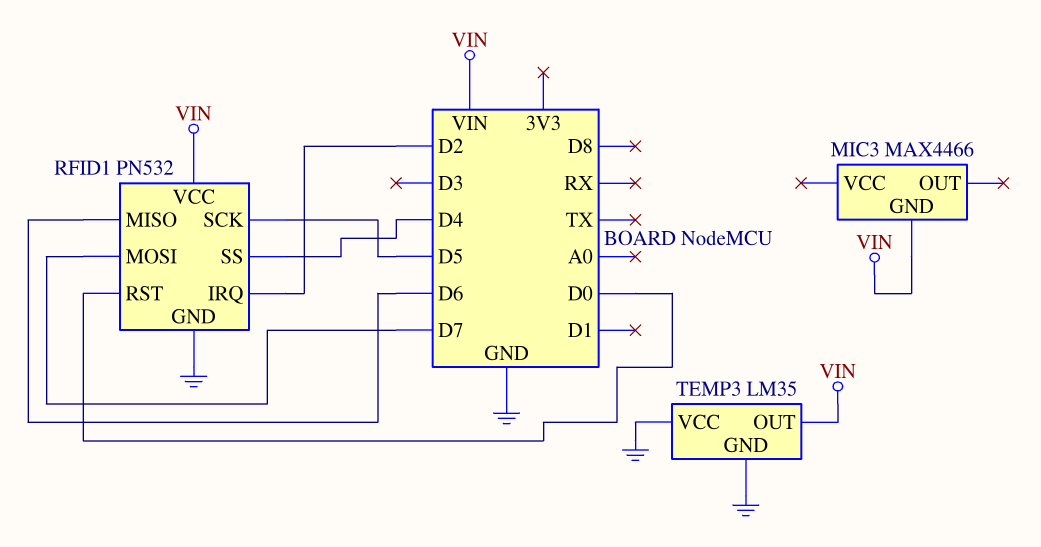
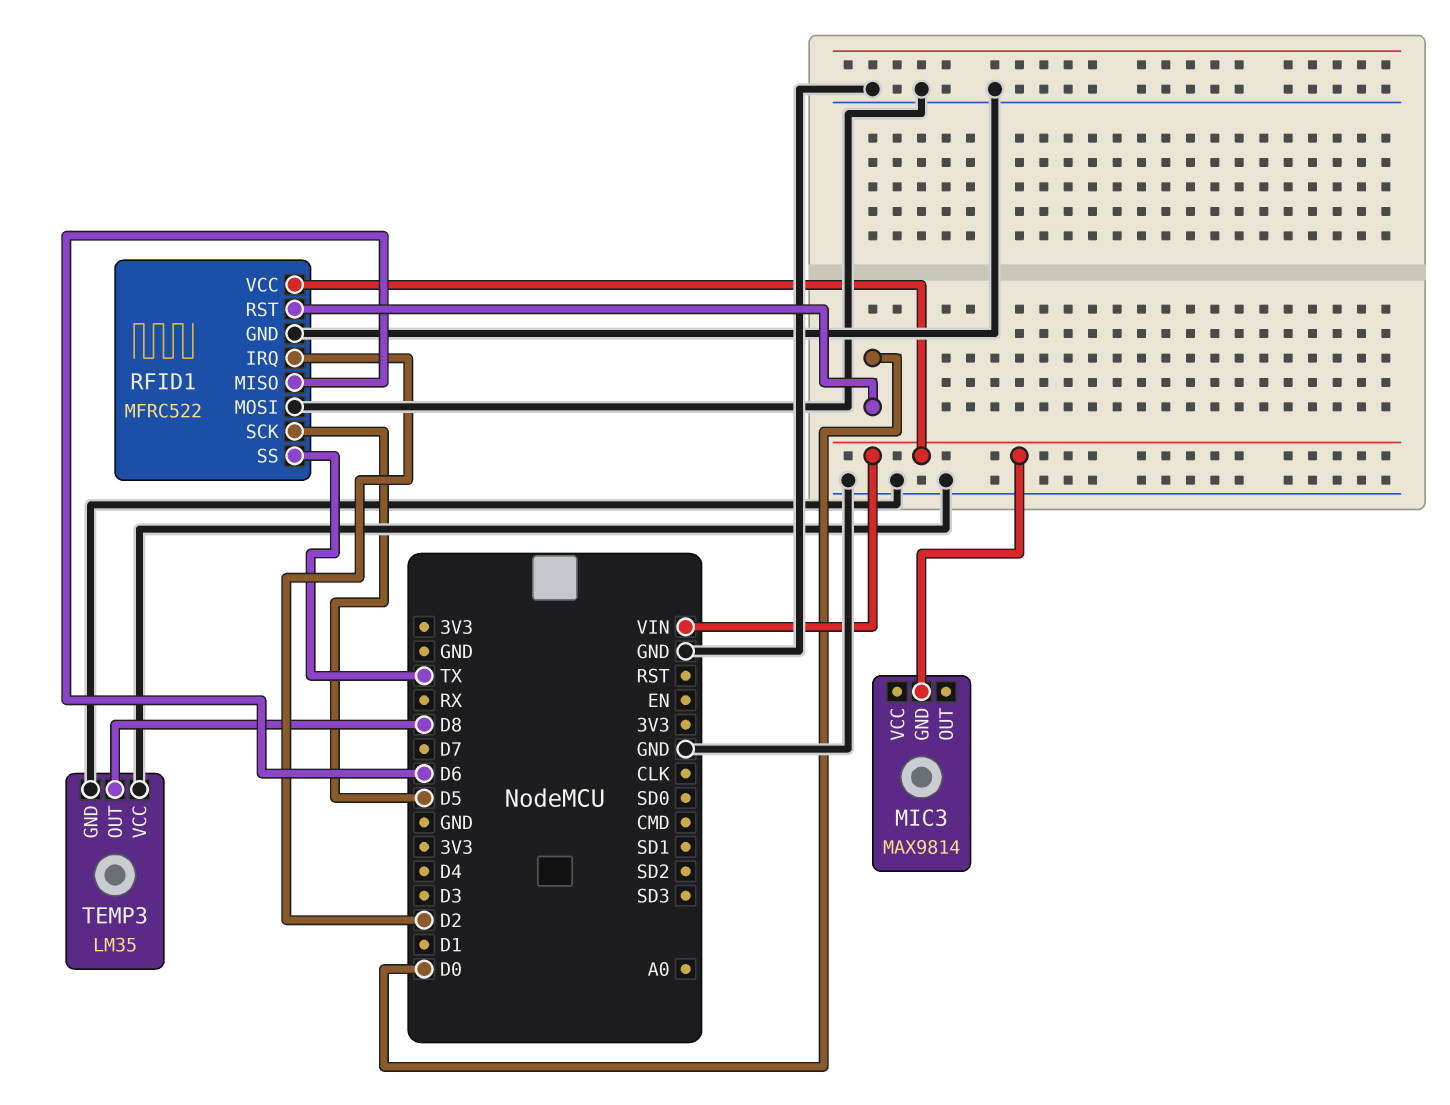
MIC3: MAX4466 -> MAX9814
RFID1: PN532 -> MFRC522
RFID1 pin MOSI: D7 -> GND
RFID1 pin SS: D4 -> TX
TEMP3 pin OUT: VIN -> D8

